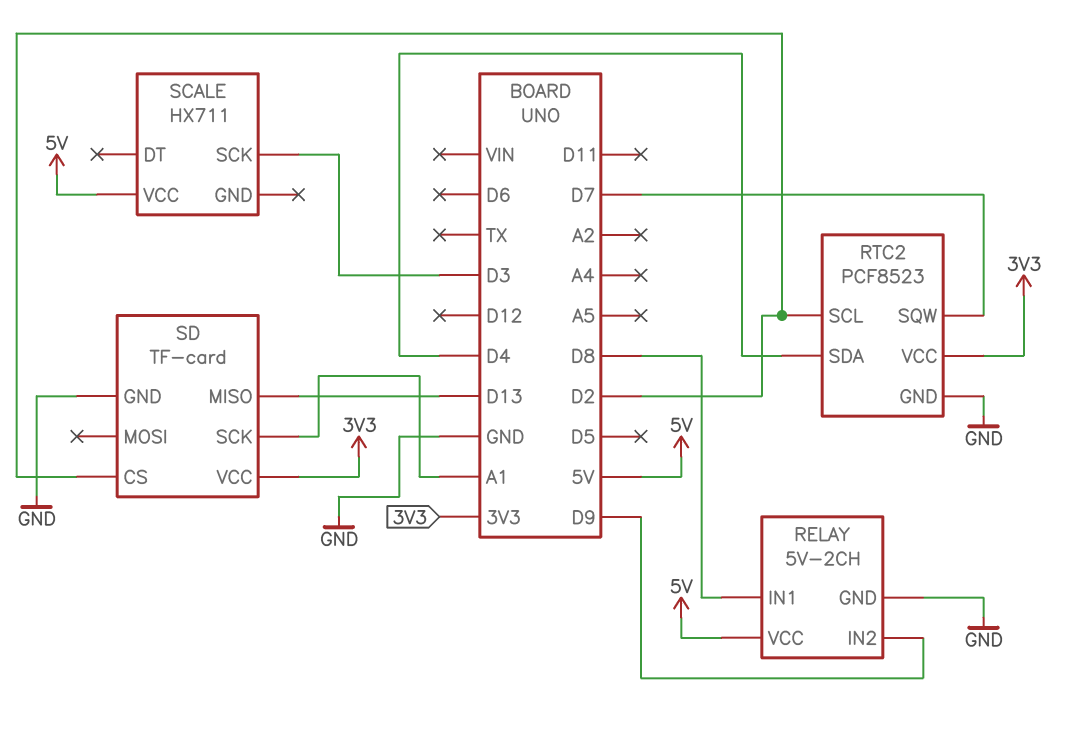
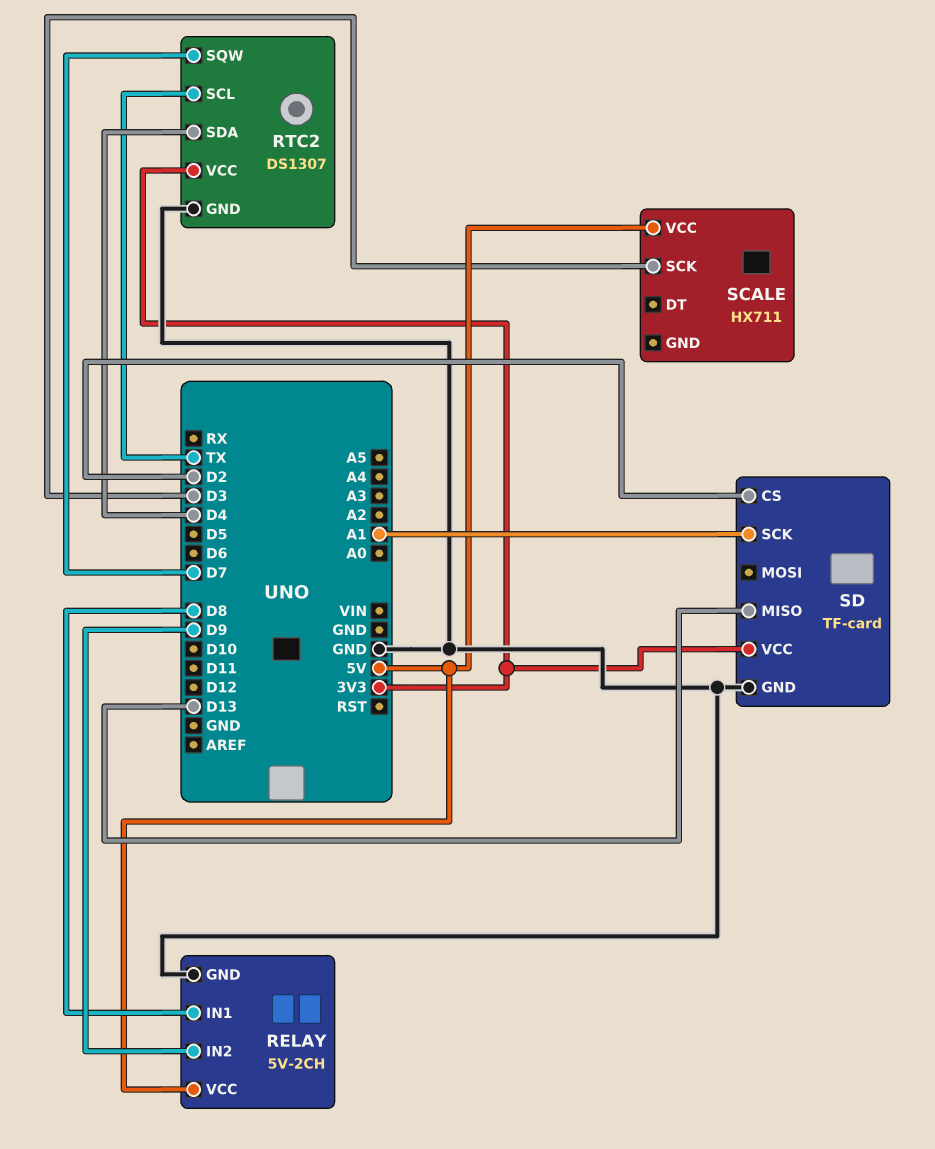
RTC2: PCF8523 -> DS1307
RTC2 pin SCL: D2 -> TX

